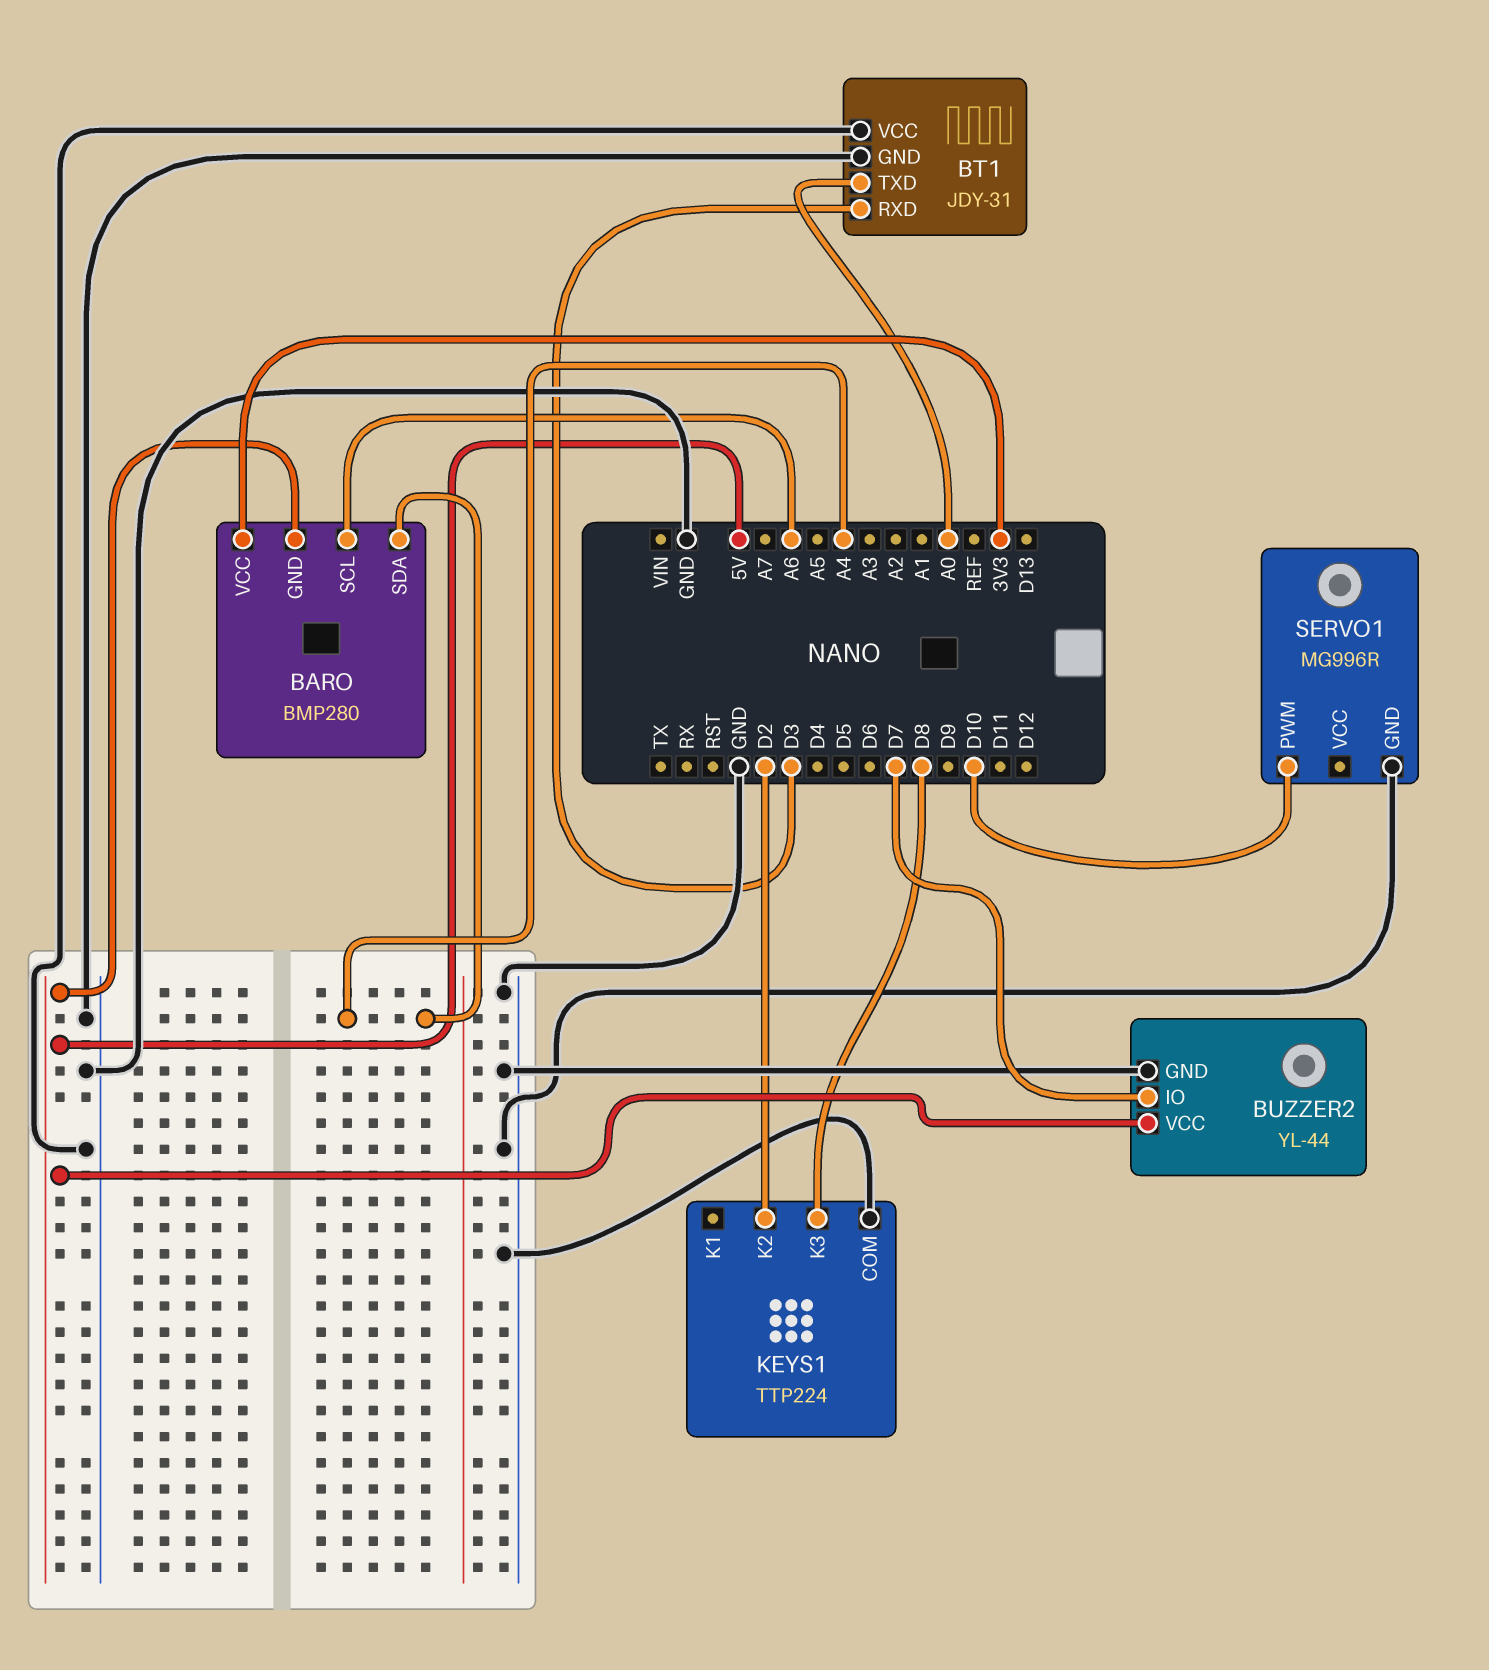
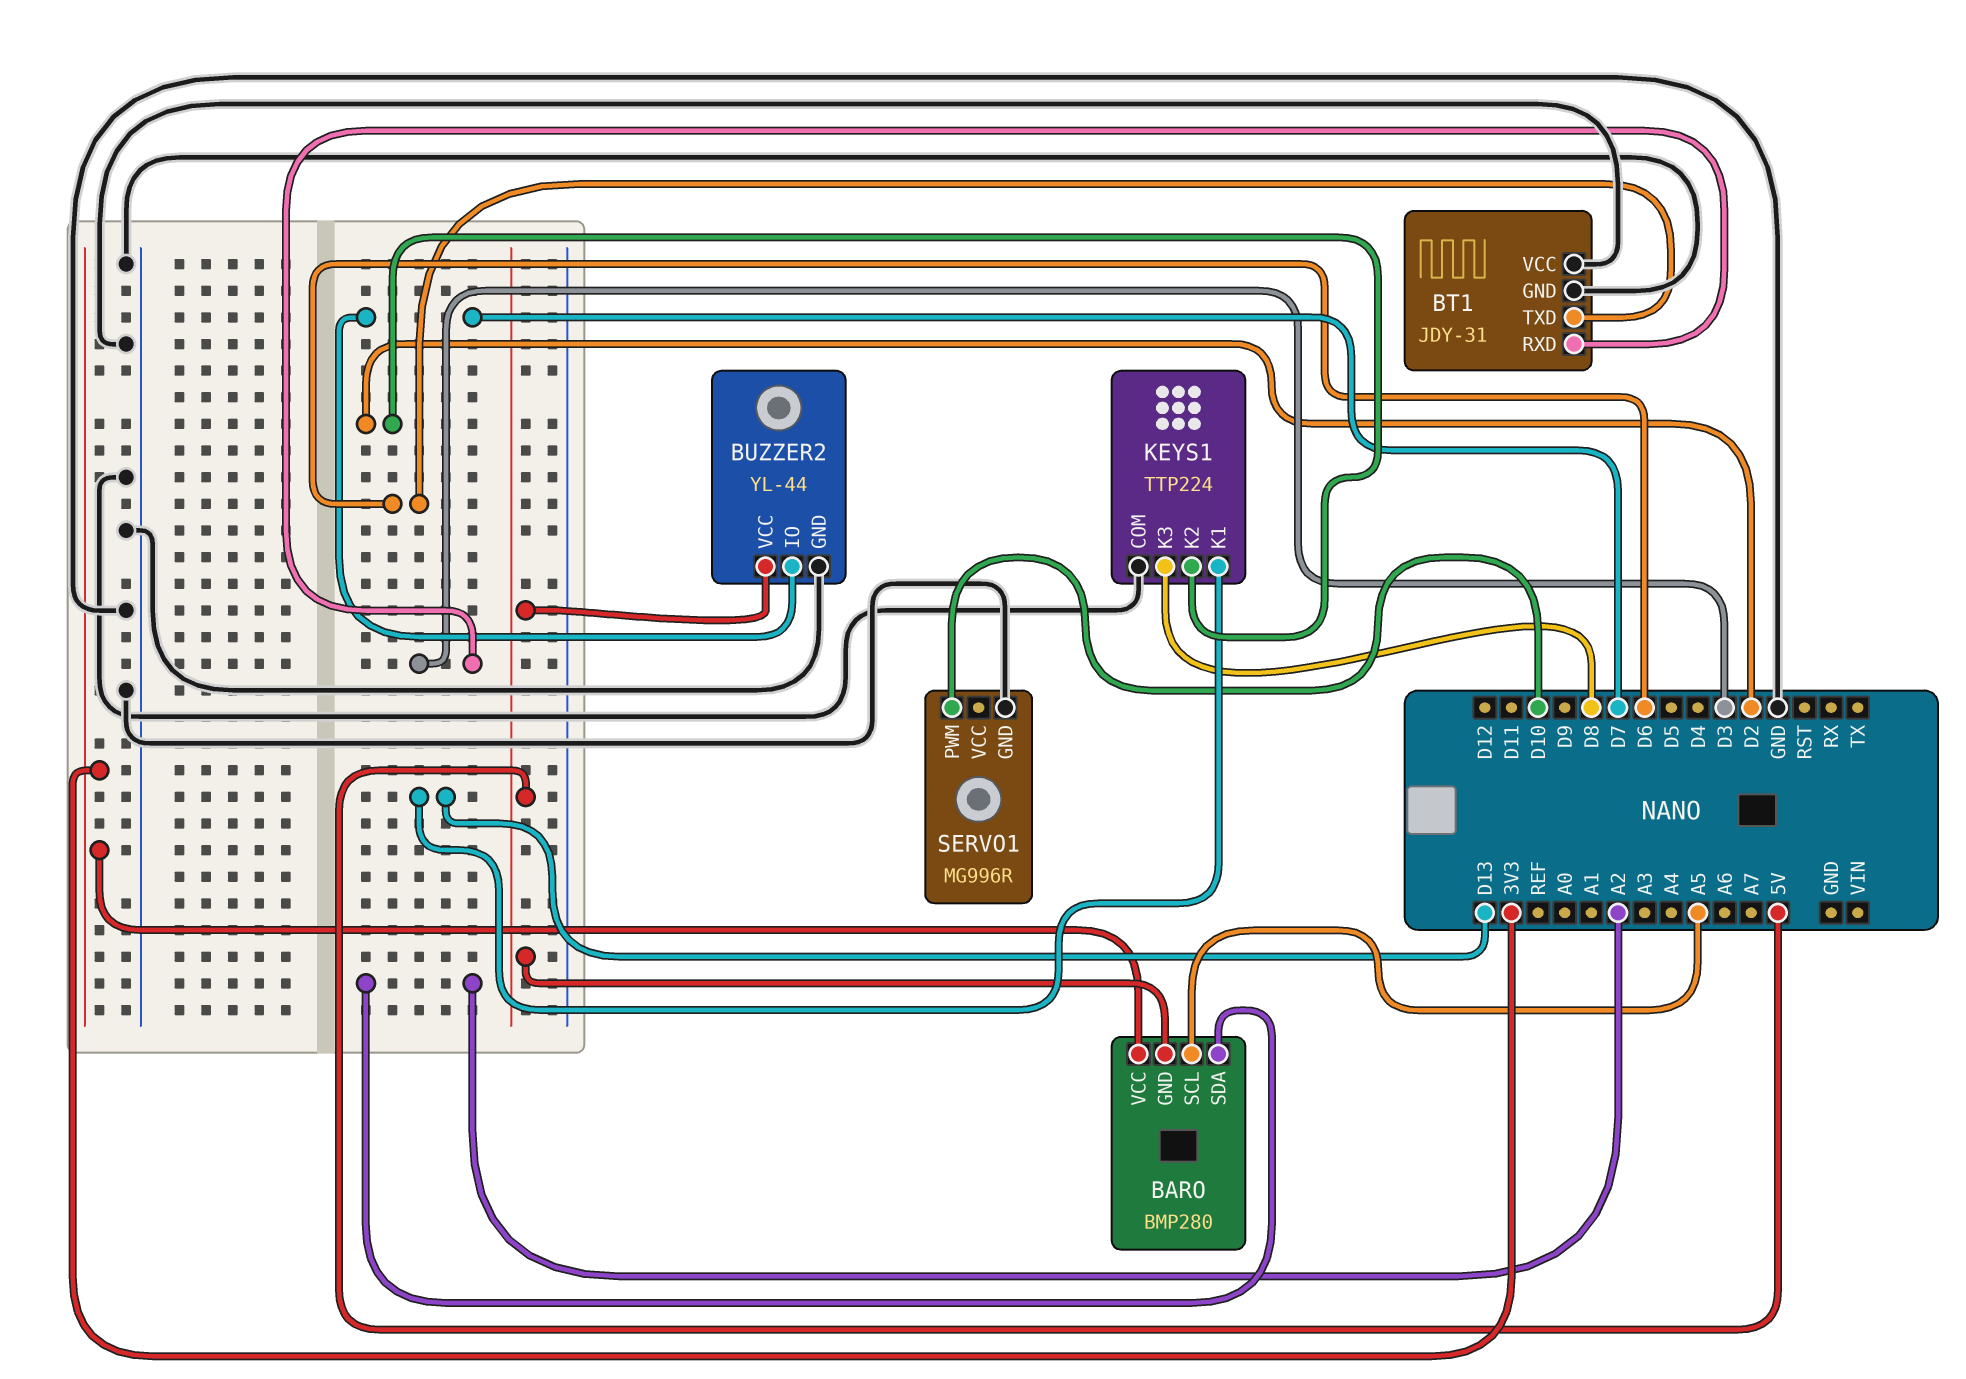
BARO pin SCL: A6 -> A5
BARO pin SDA: A4 -> A2
BT1 pin TXD: A0 -> D6
KEYS1 pin K1: none -> D13

